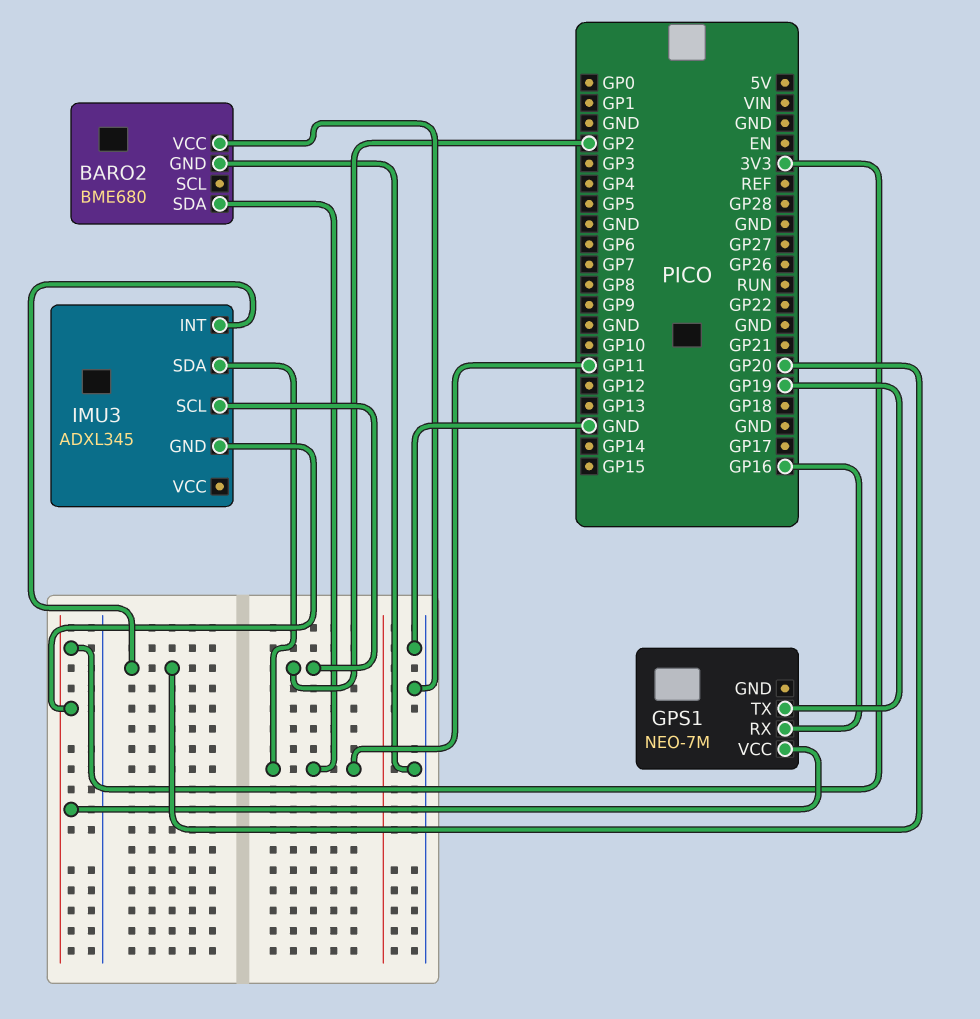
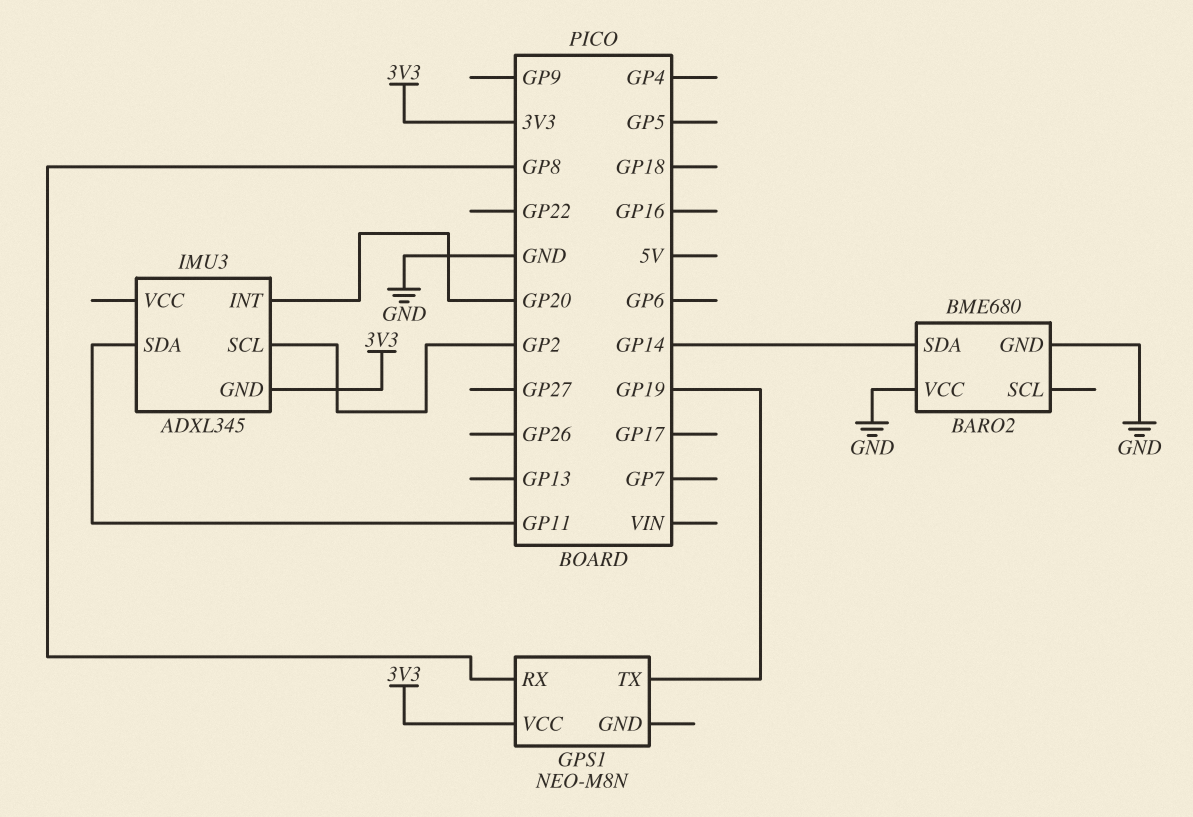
BARO2 pin SDA: GP11 -> GP14
GPS1: NEO-7M -> NEO-M8N
GPS1 pin RX: GP16 -> GP8

